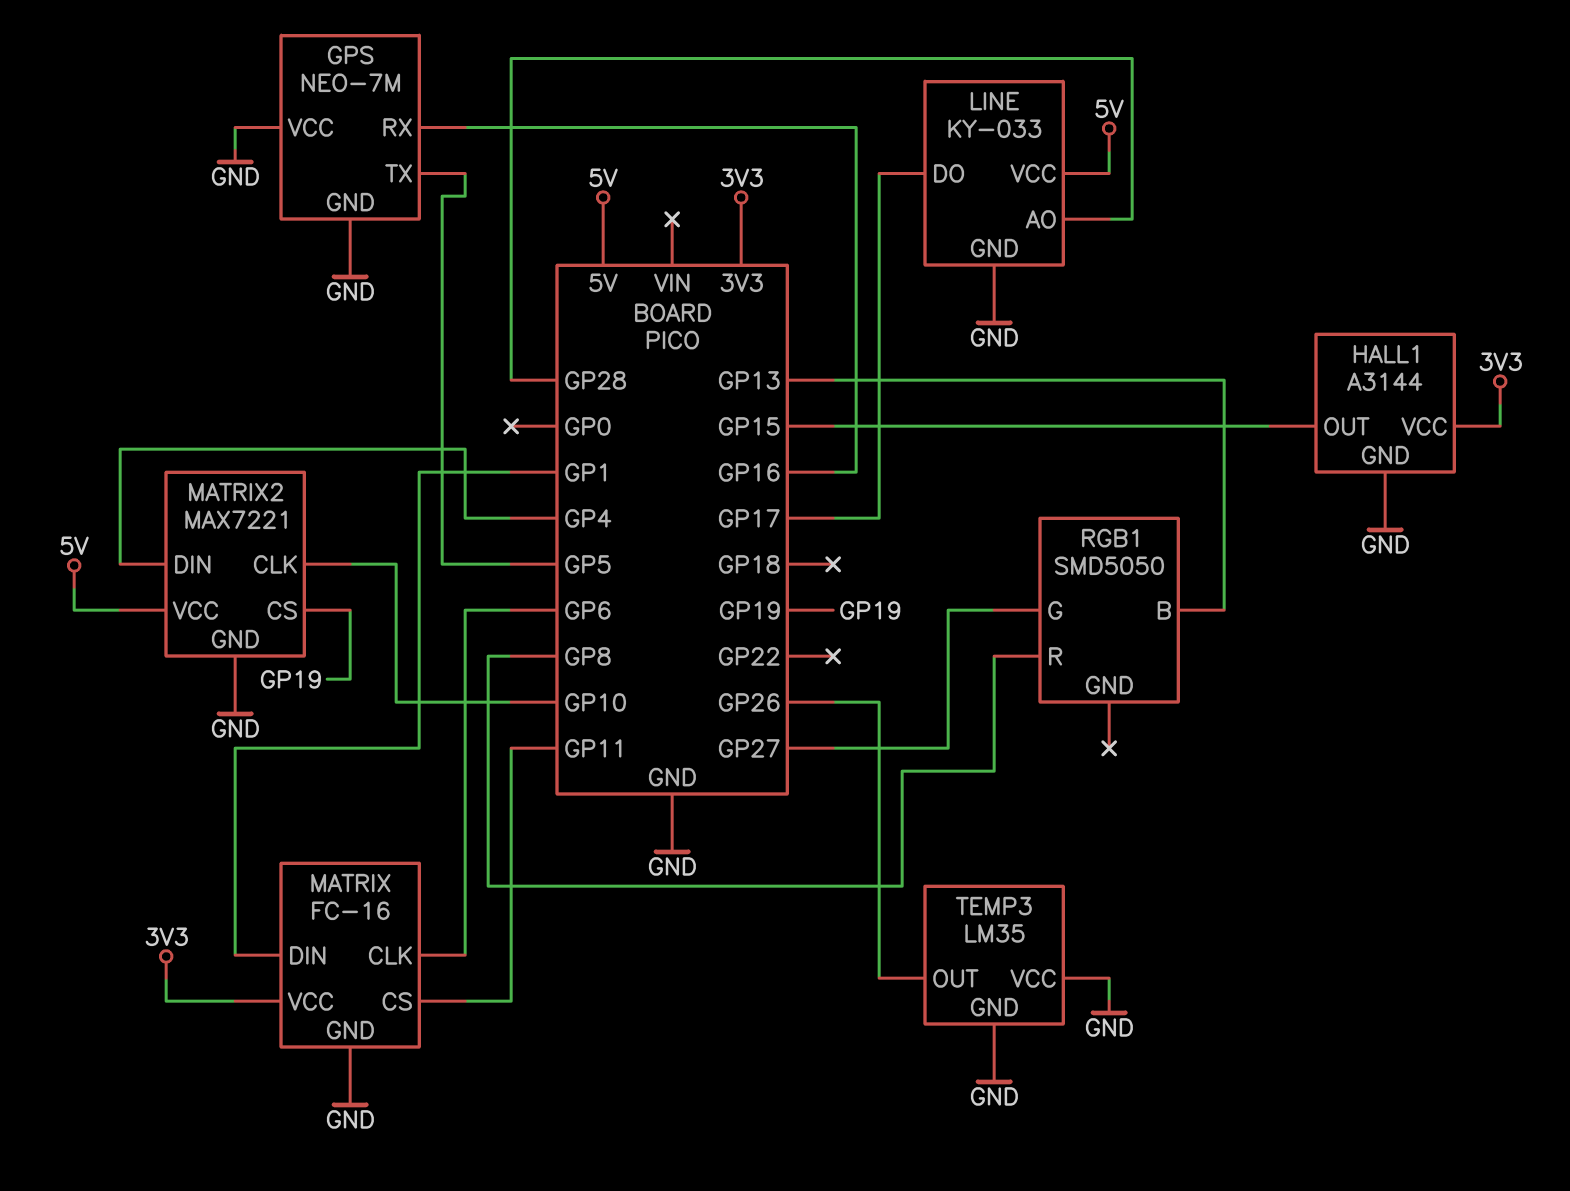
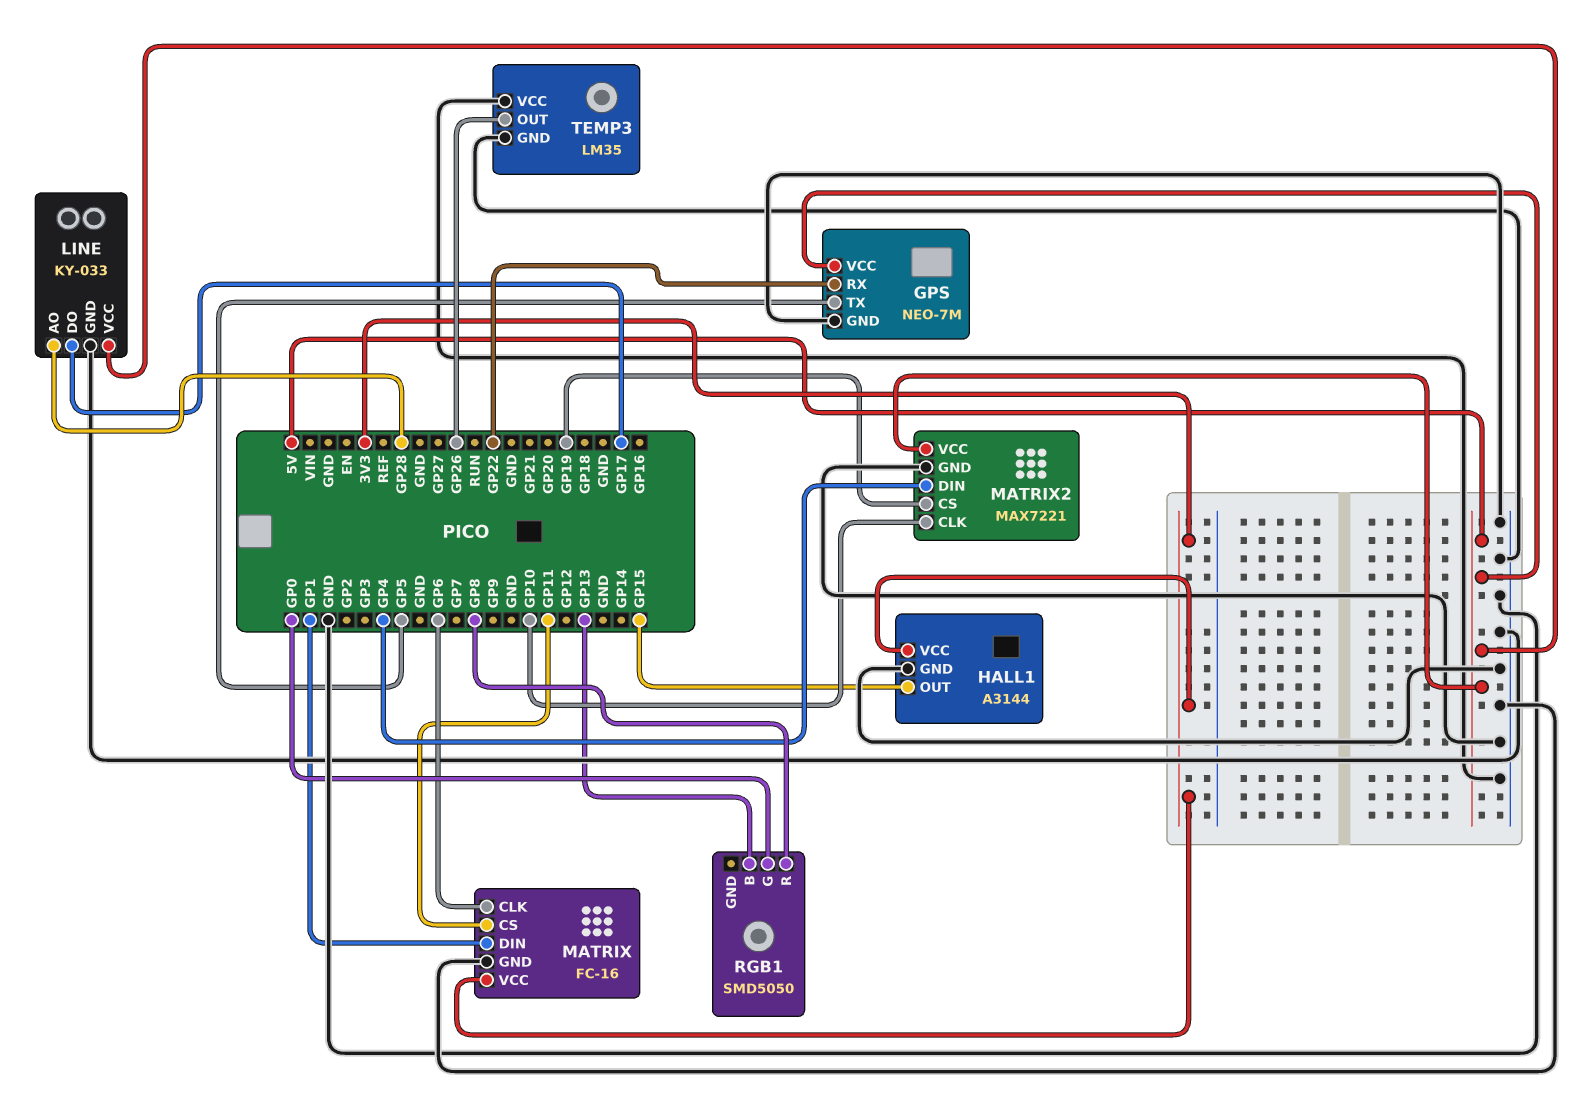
GPS pin RX: GP16 -> GP22
GPS pin VCC: GND -> 5V
RGB1 pin G: GP27 -> GP0

